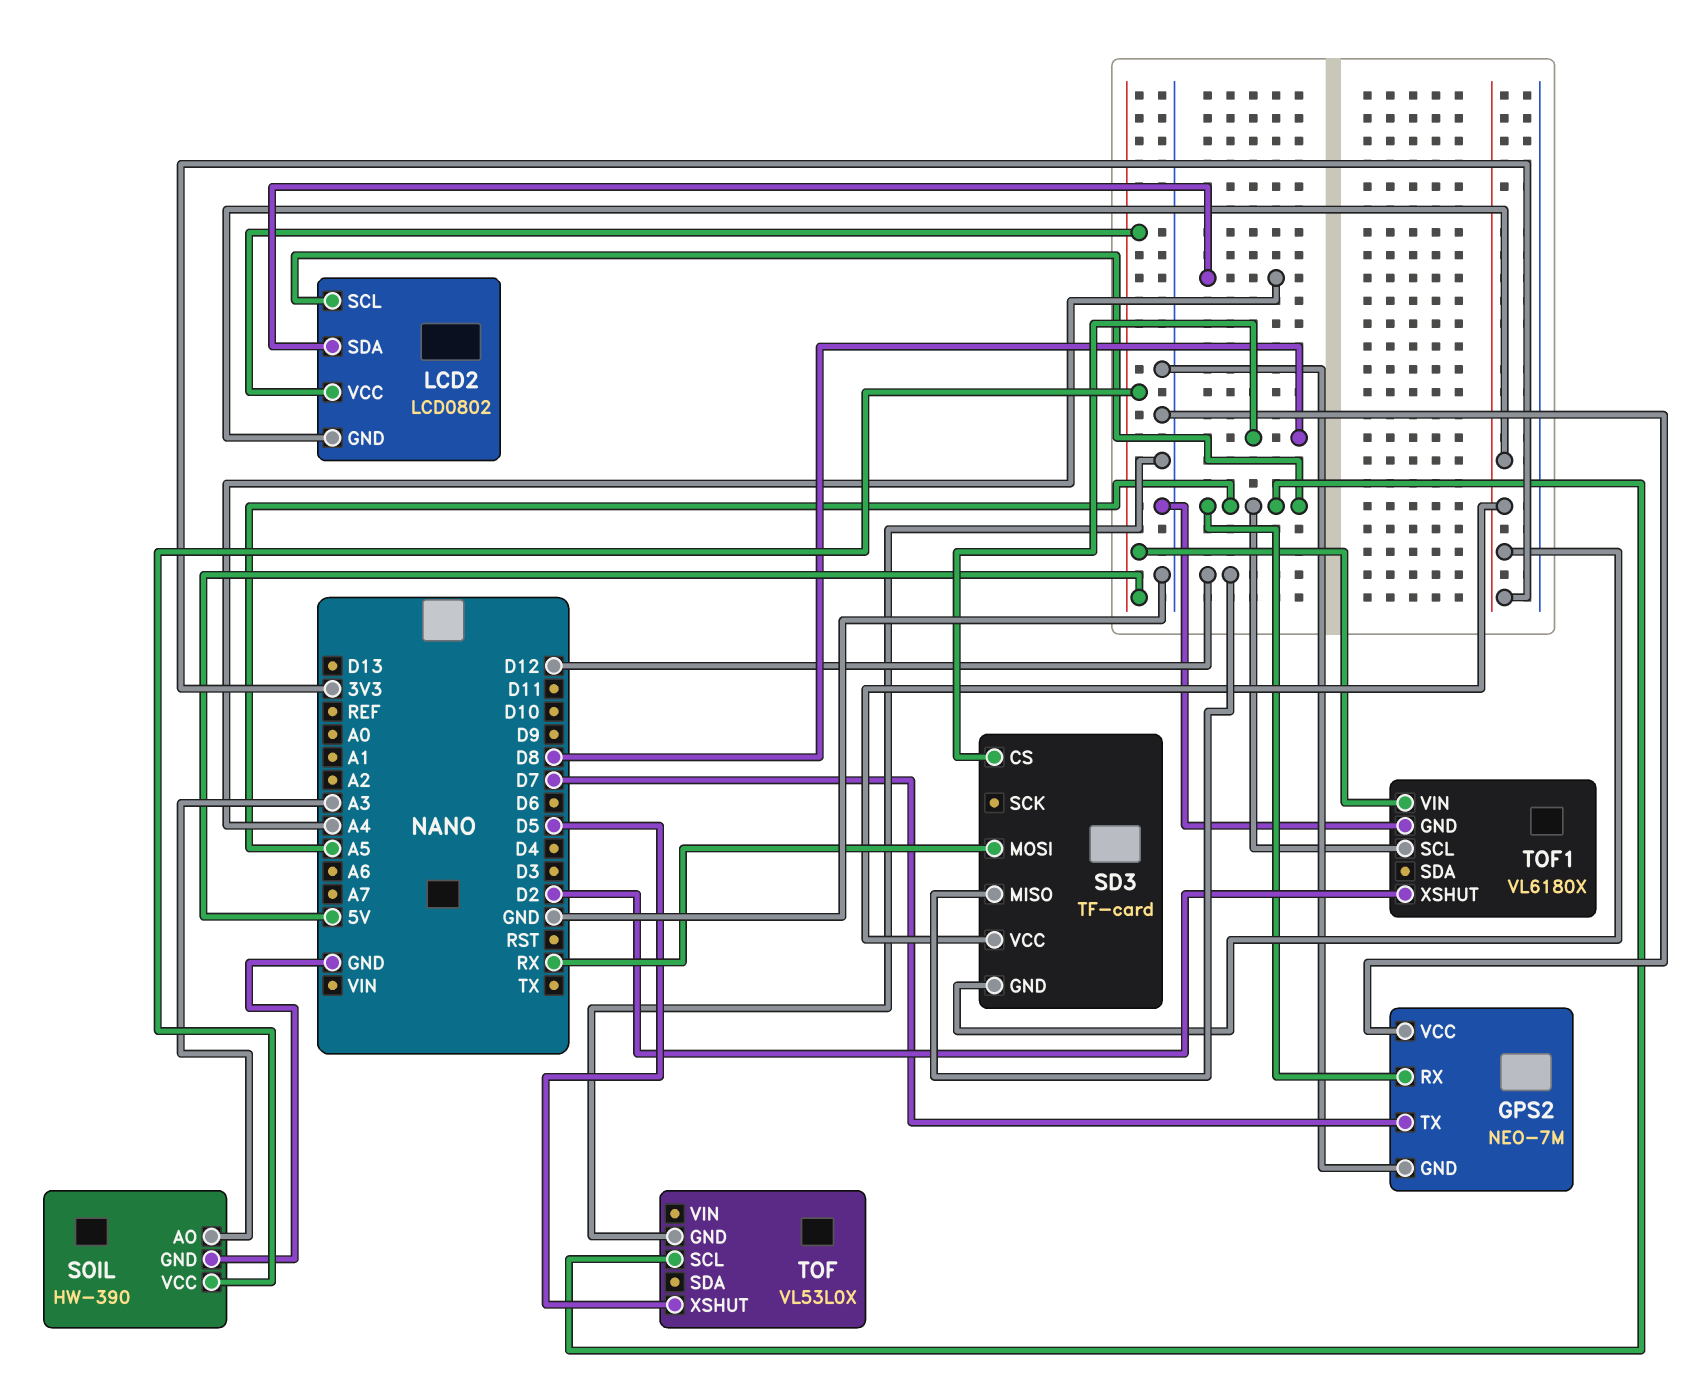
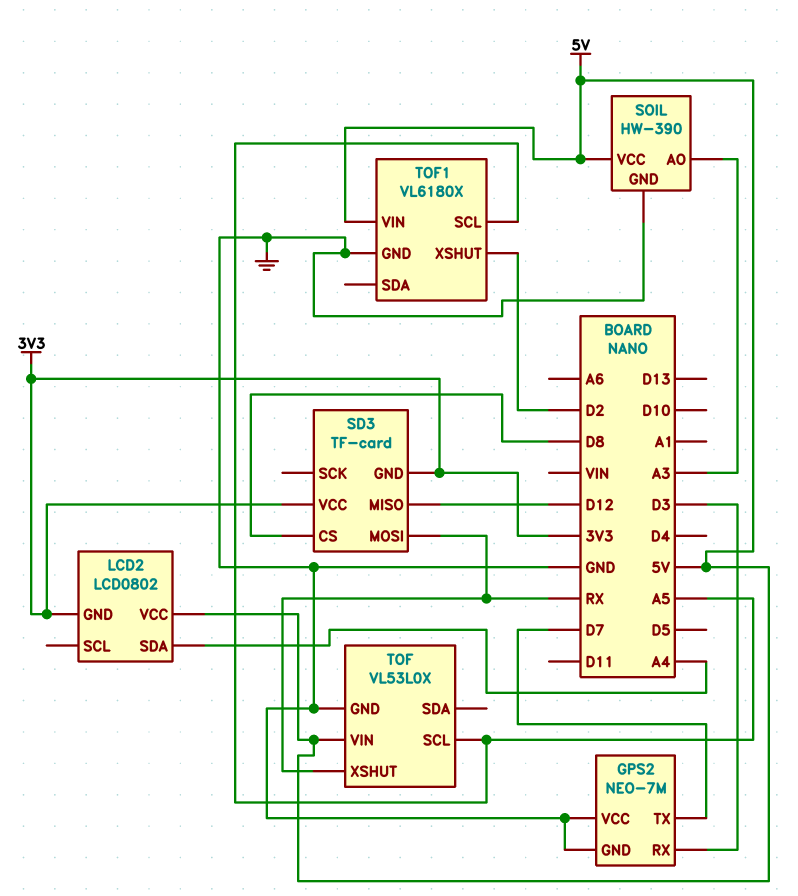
GPS2 pin RX: A5 -> D3
LCD2 pin SCL: A5 -> none
TOF pin VIN: none -> 5V
TOF pin XSHUT: D5 -> RX

